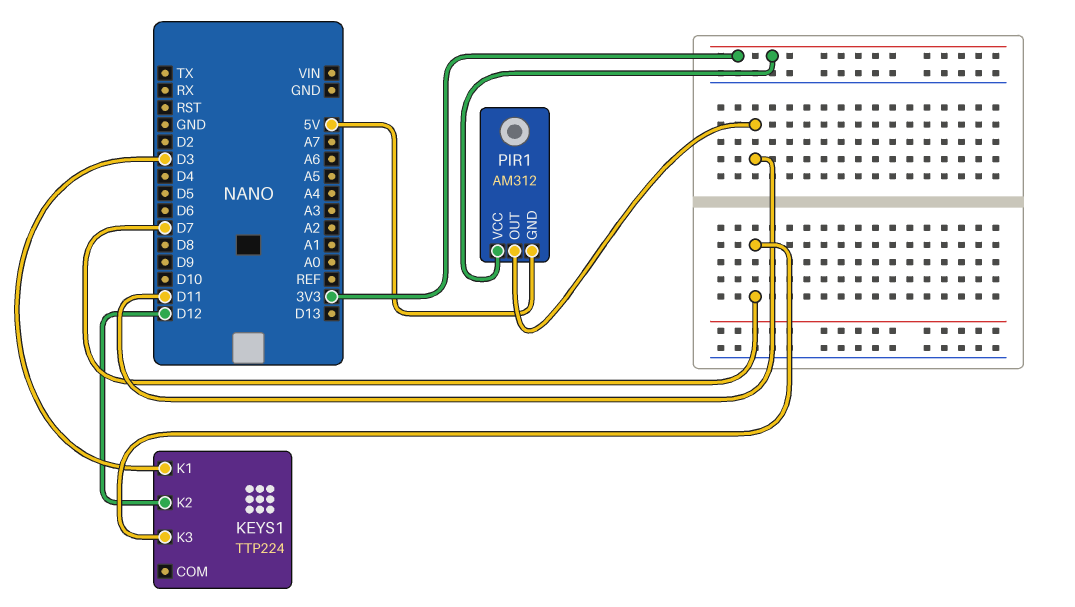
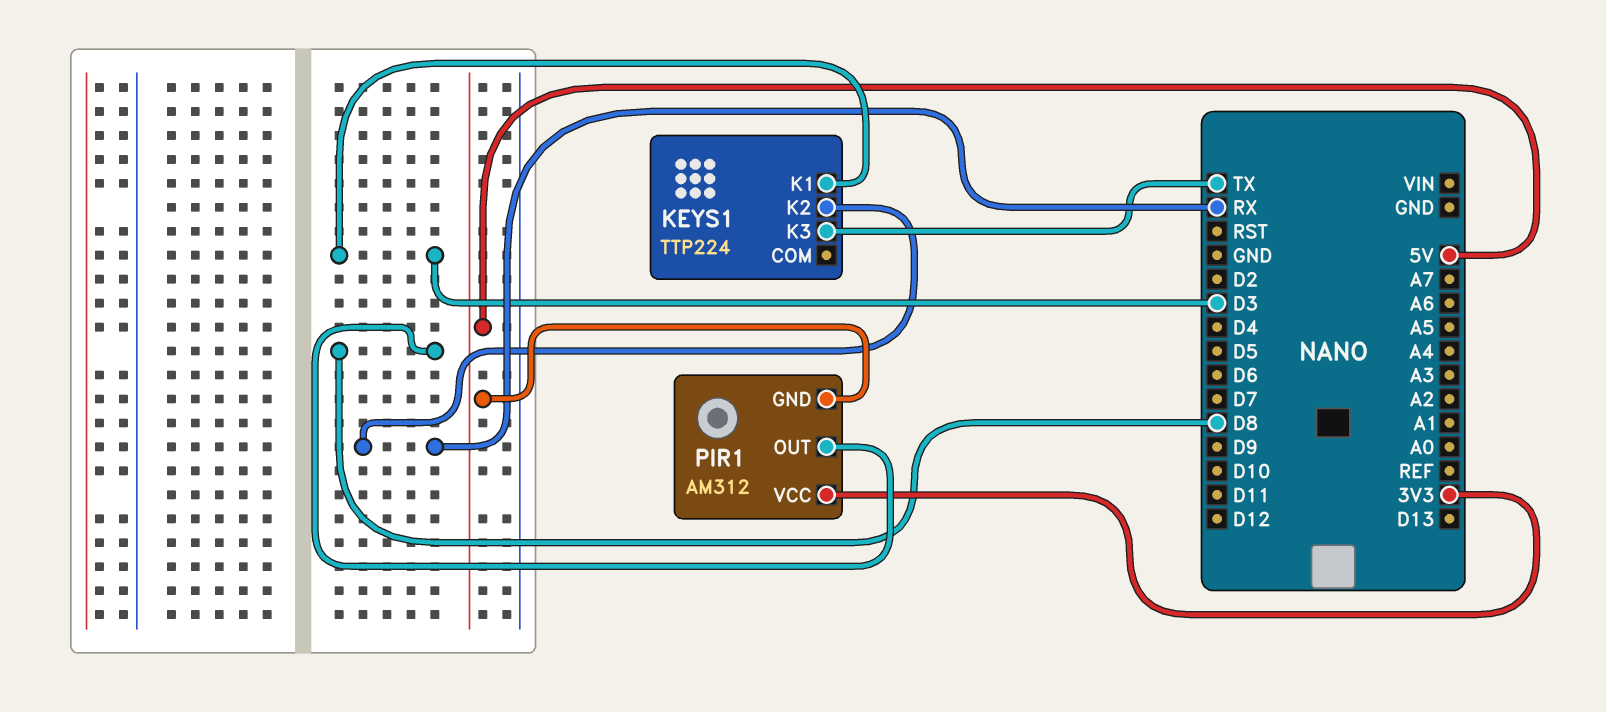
KEYS1 pin K2: D12 -> RX
KEYS1 pin K3: D7 -> TX
PIR1 pin OUT: D11 -> D8

